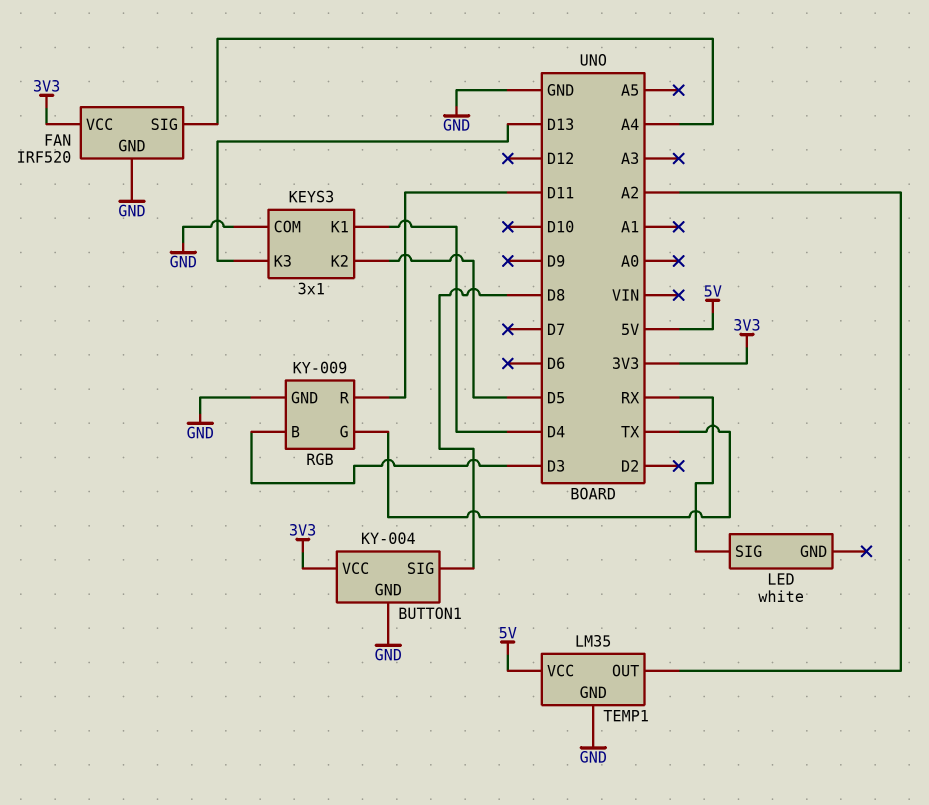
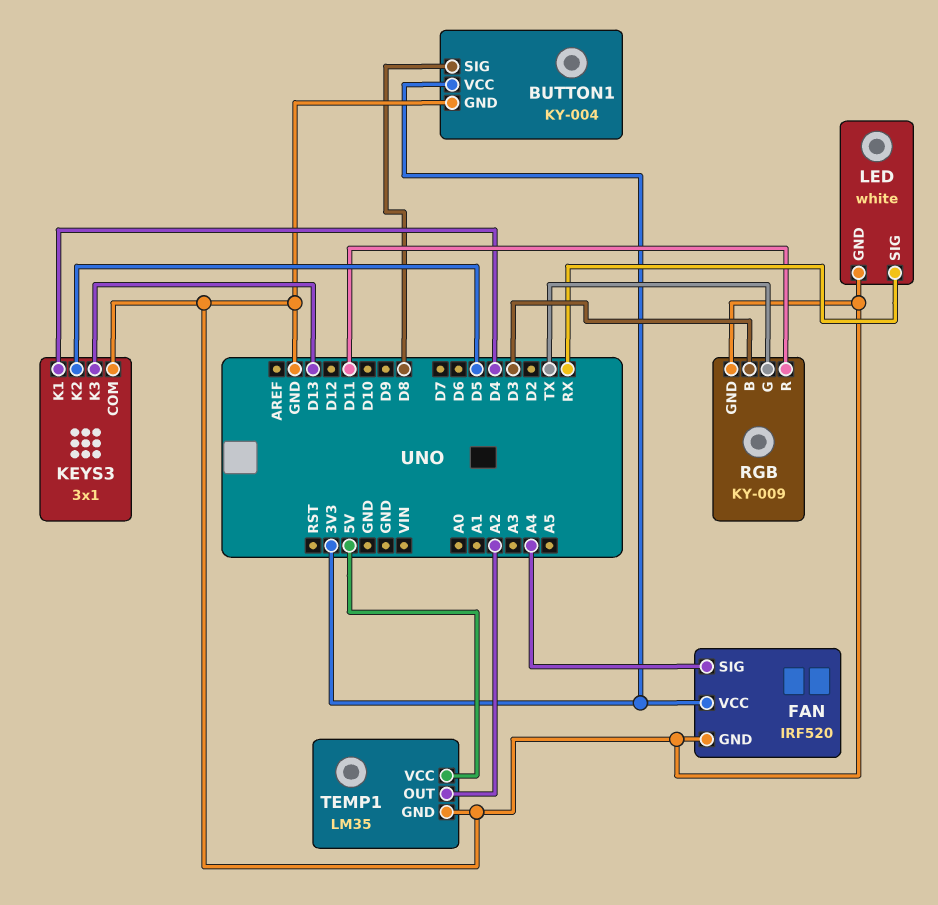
LED pin GND: none -> GND

